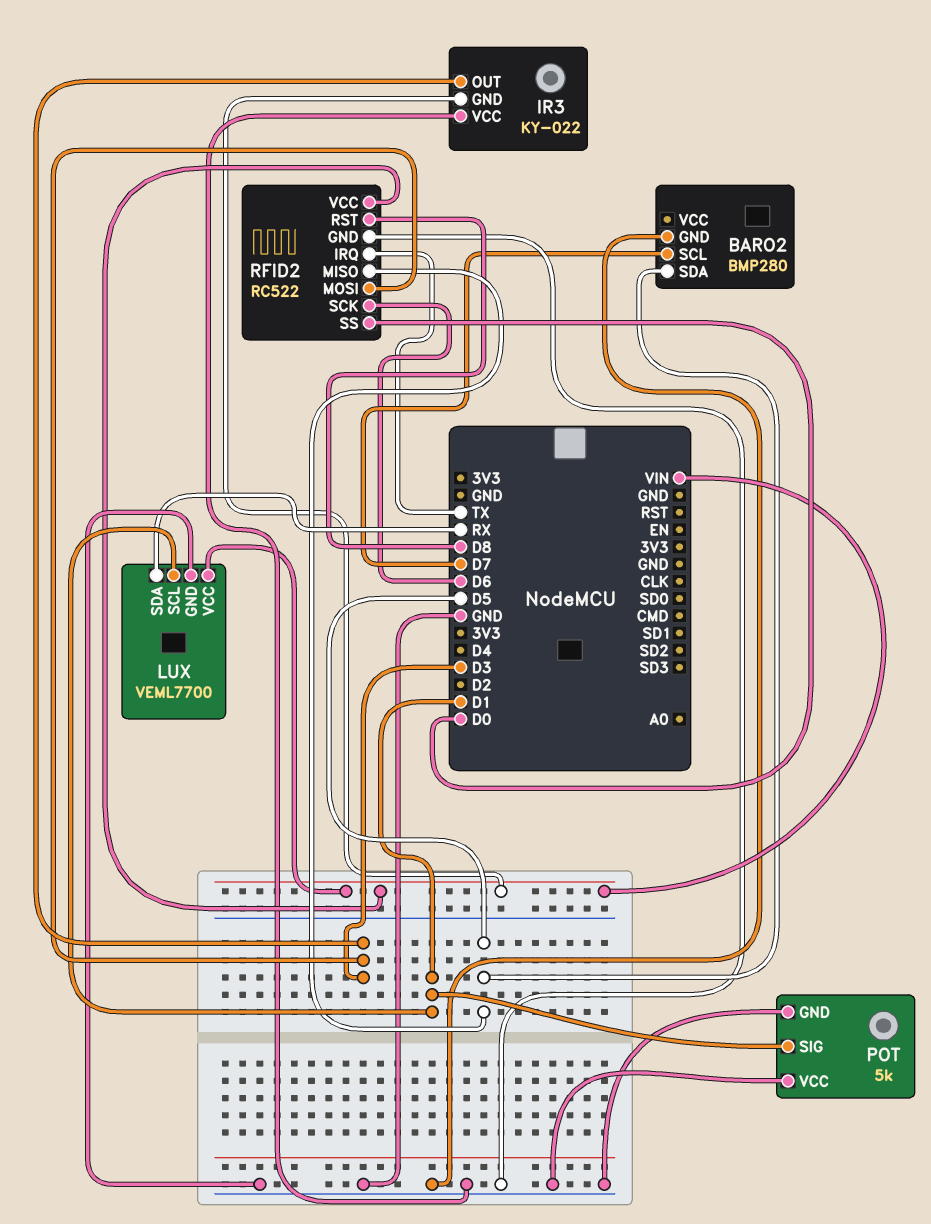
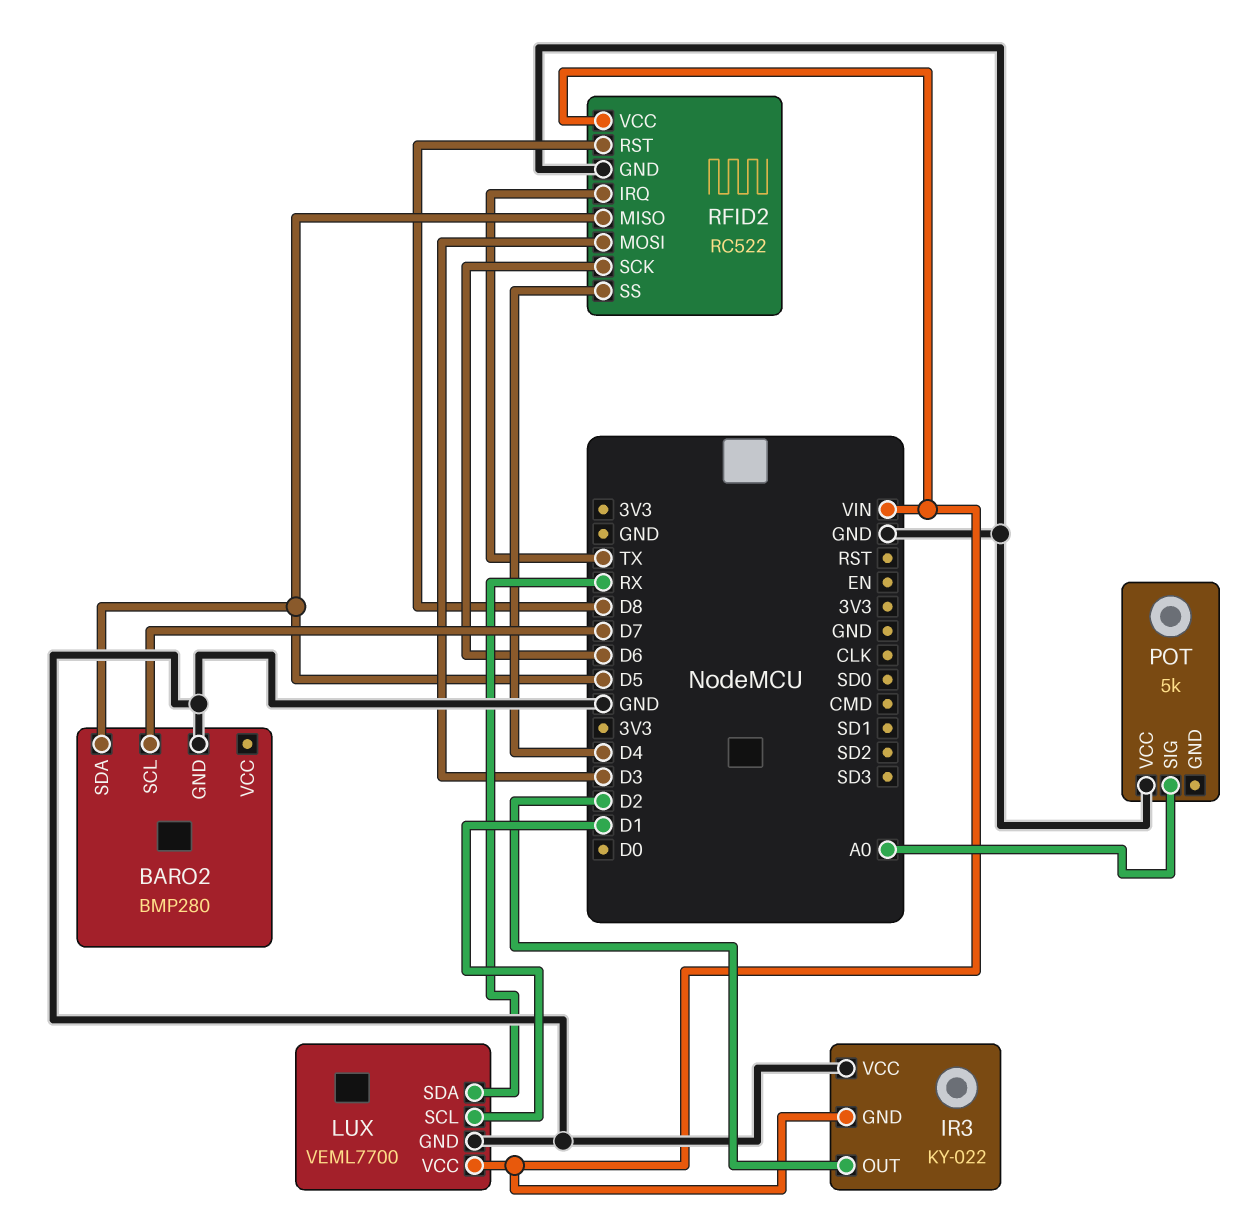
IR3 pin OUT: D3 -> D2
POT pin GND: GND -> none
POT pin SIG: D1 -> A0
RFID2 pin SS: D0 -> D4

